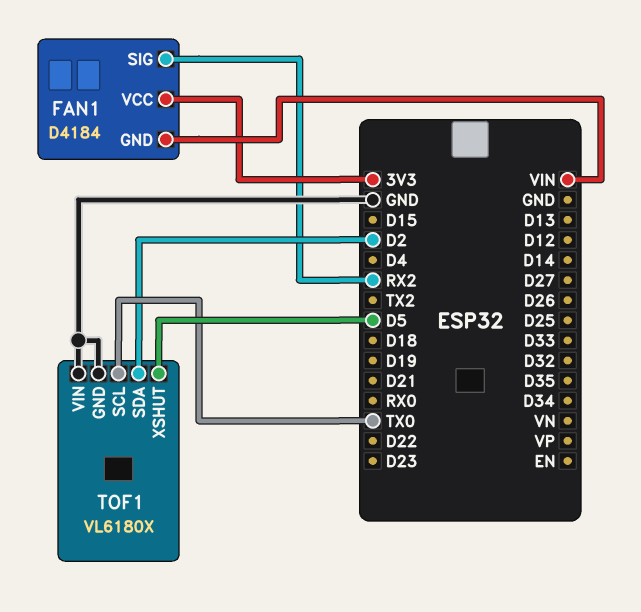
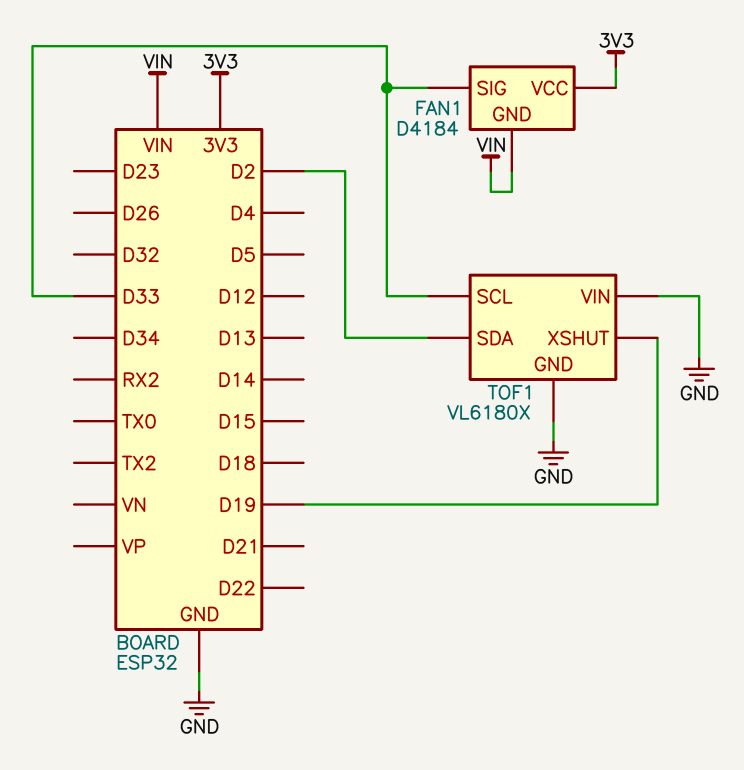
FAN1 pin SIG: RX2 -> D33
TOF1 pin SCL: TX0 -> D33
TOF1 pin XSHUT: D5 -> D19

